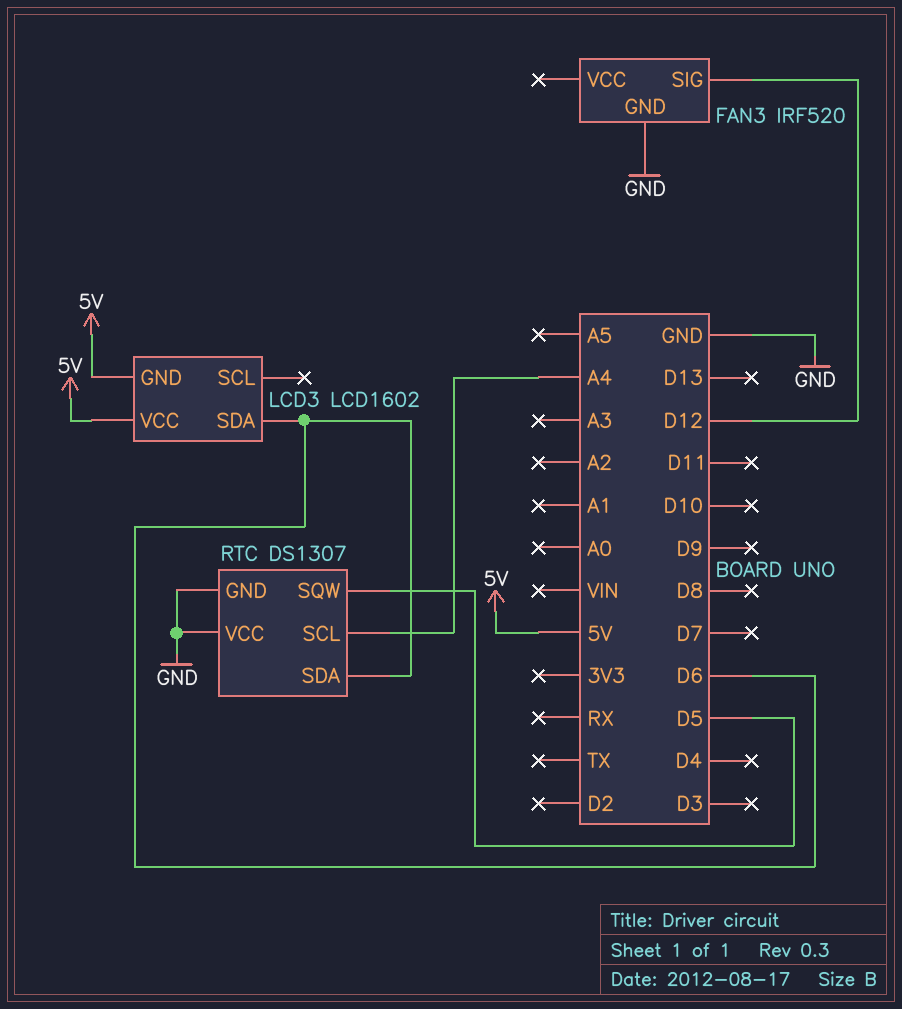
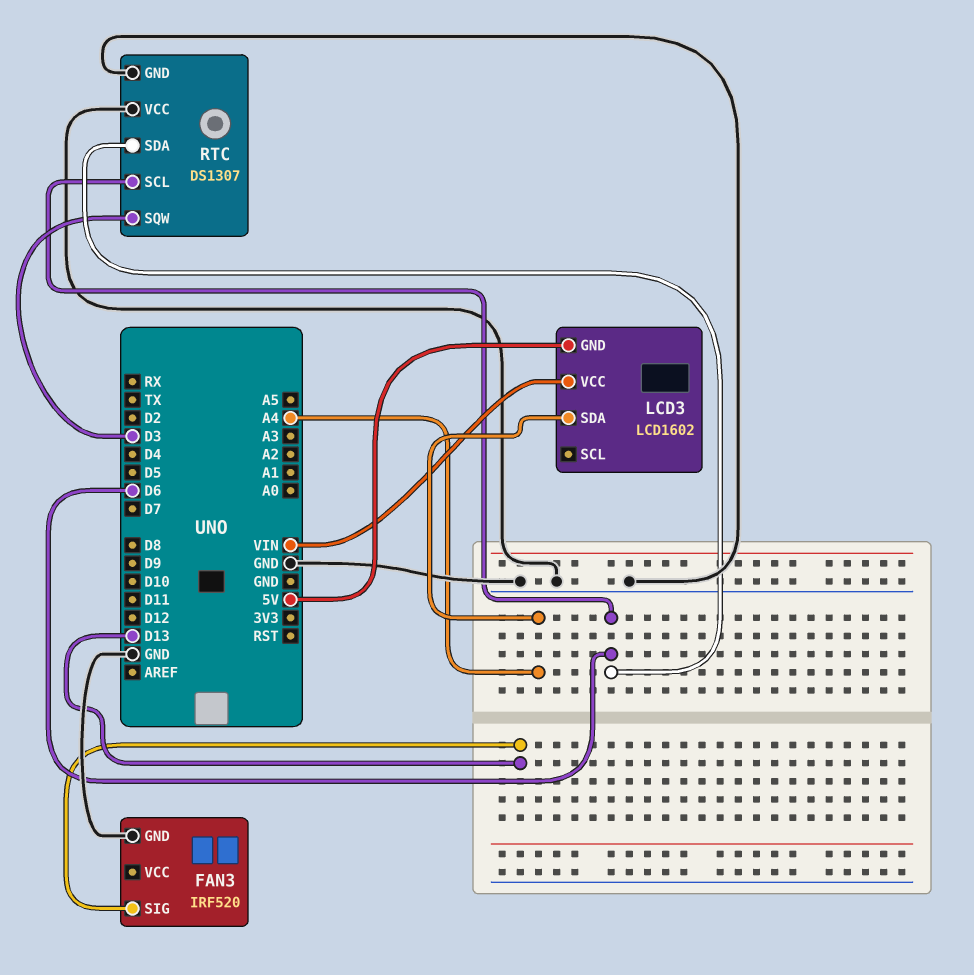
FAN3 pin SIG: D12 -> D13
LCD3 pin SDA: D6 -> A4
LCD3 pin VCC: 5V -> VIN
RTC pin SCL: A4 -> D6
RTC pin SQW: D5 -> D3

